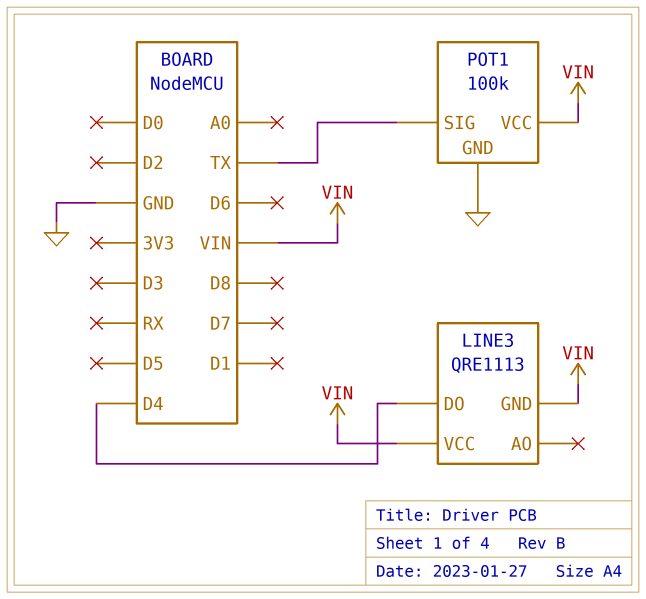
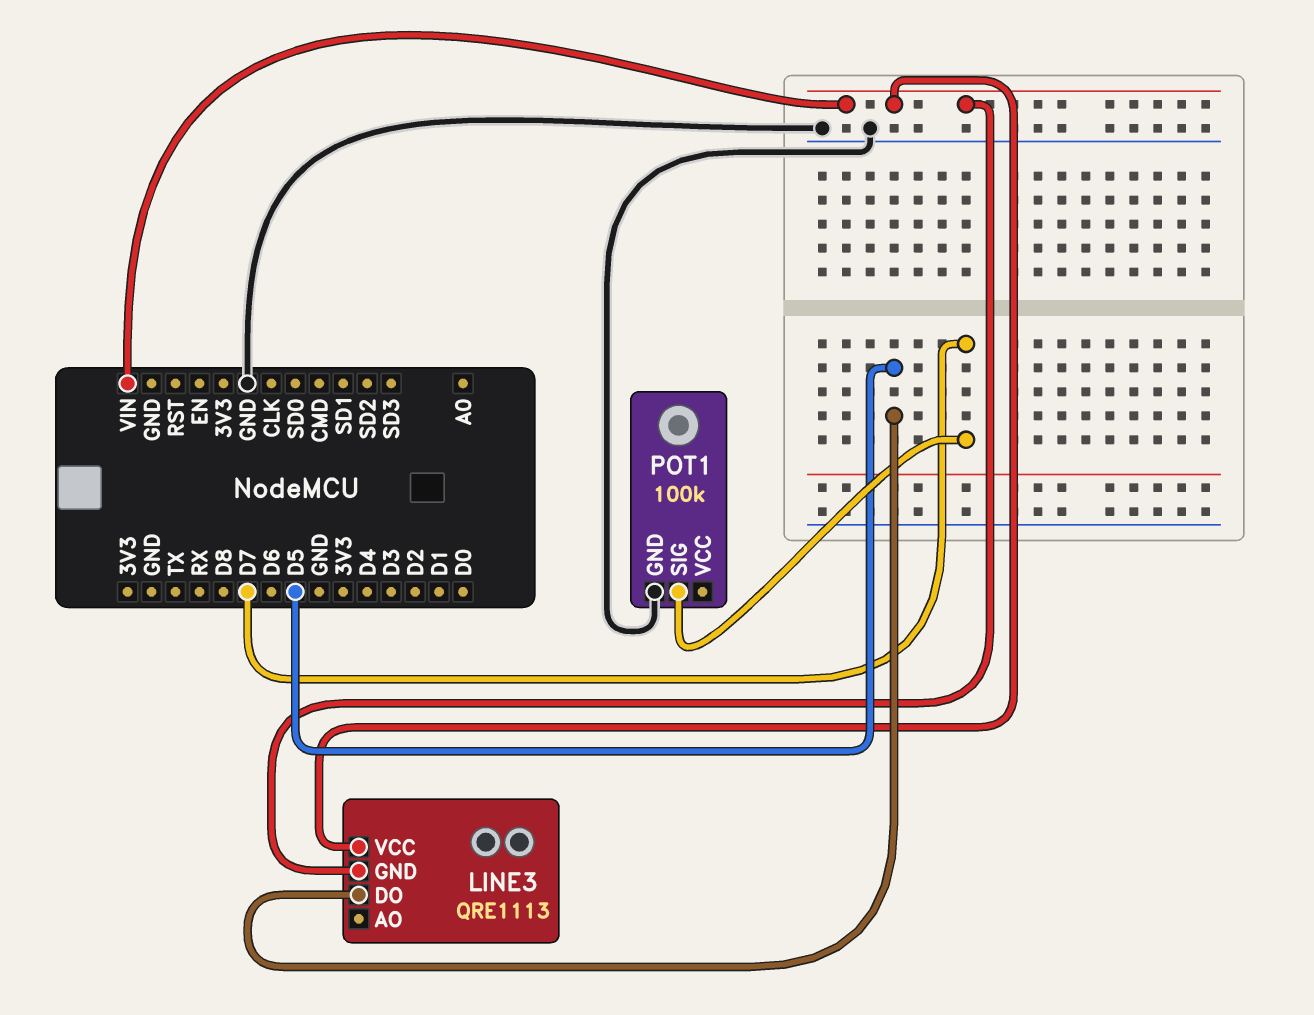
LINE3 pin DO: D4 -> D5
POT1 pin SIG: TX -> D7
POT1 pin VCC: VIN -> none

